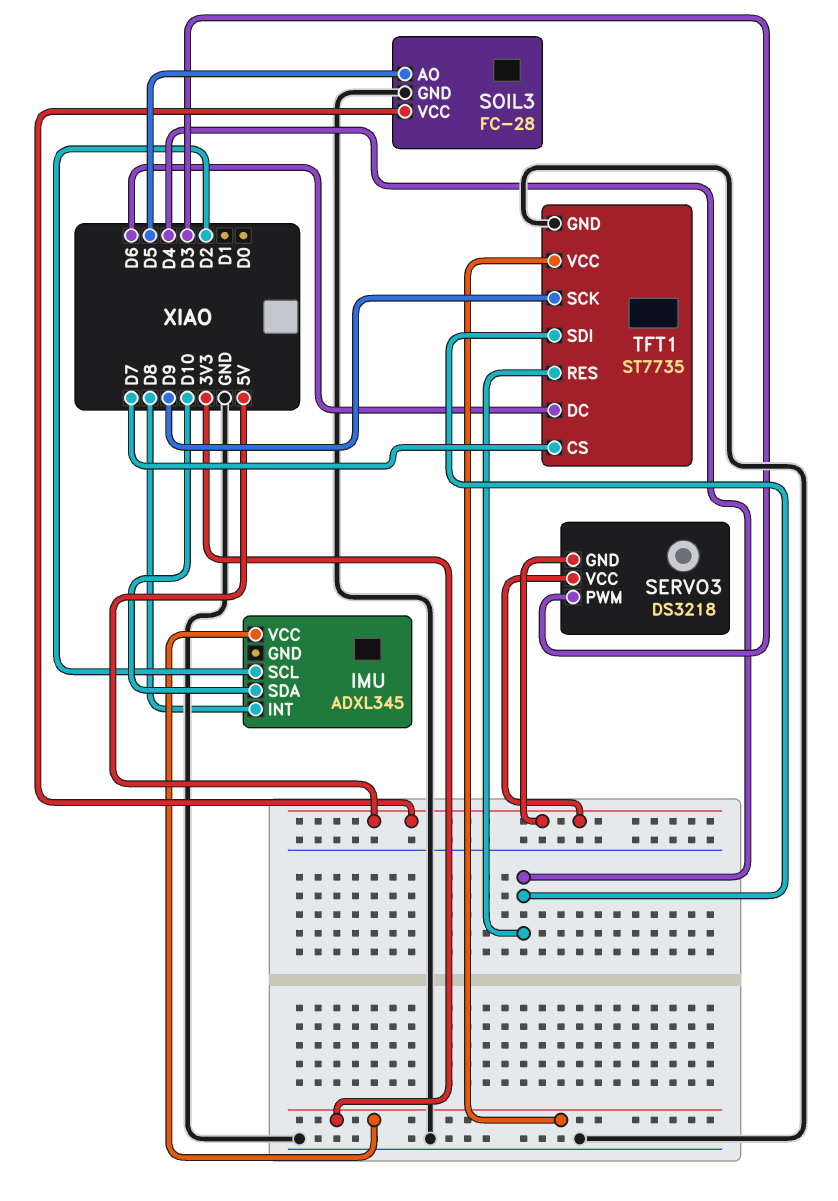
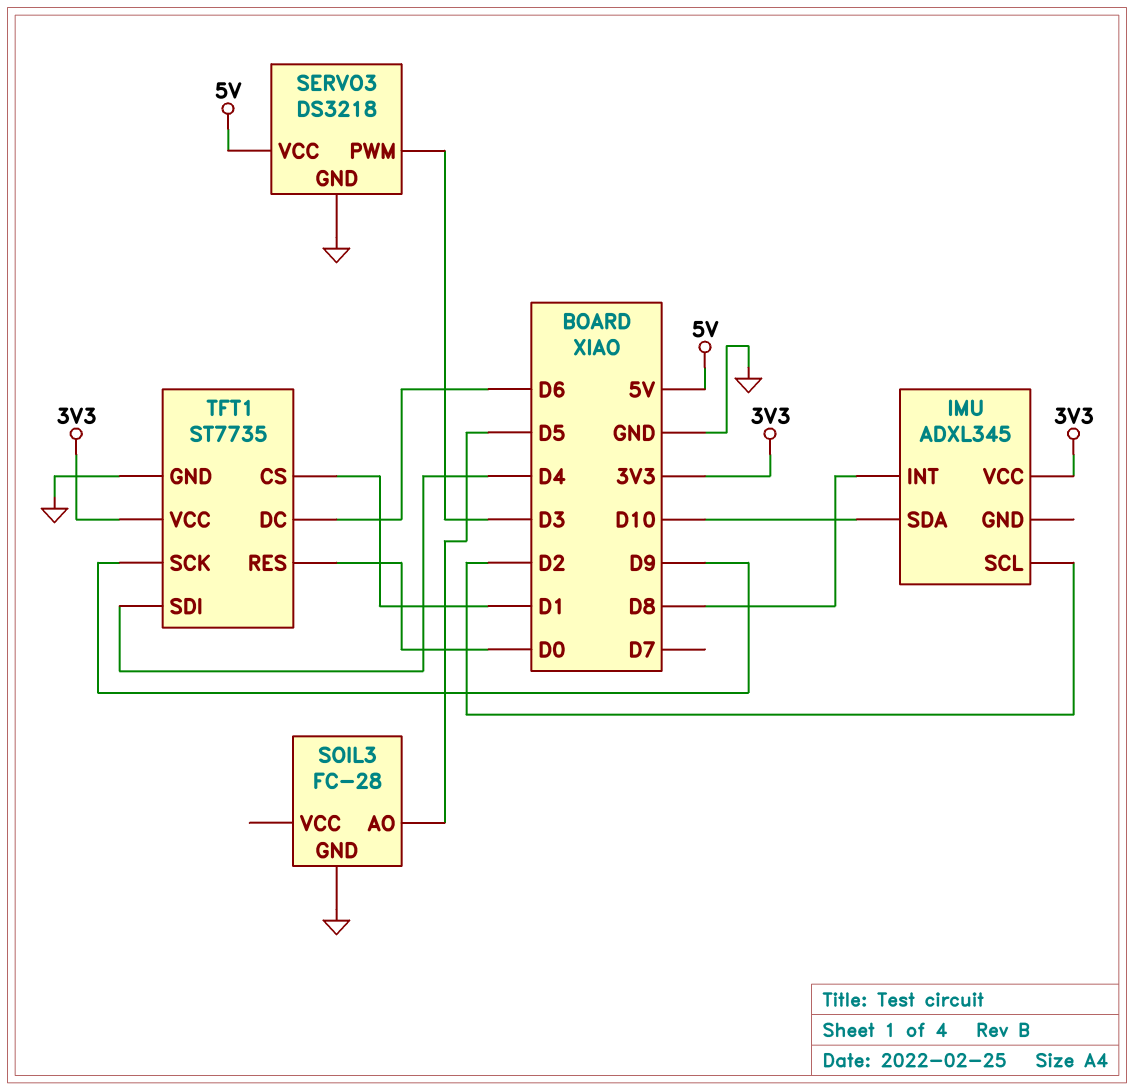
SERVO3 pin GND: 5V -> GND
SOIL3 pin VCC: 5V -> none
TFT1 pin CS: D7 -> D1
TFT1 pin RES: D4 -> D0

